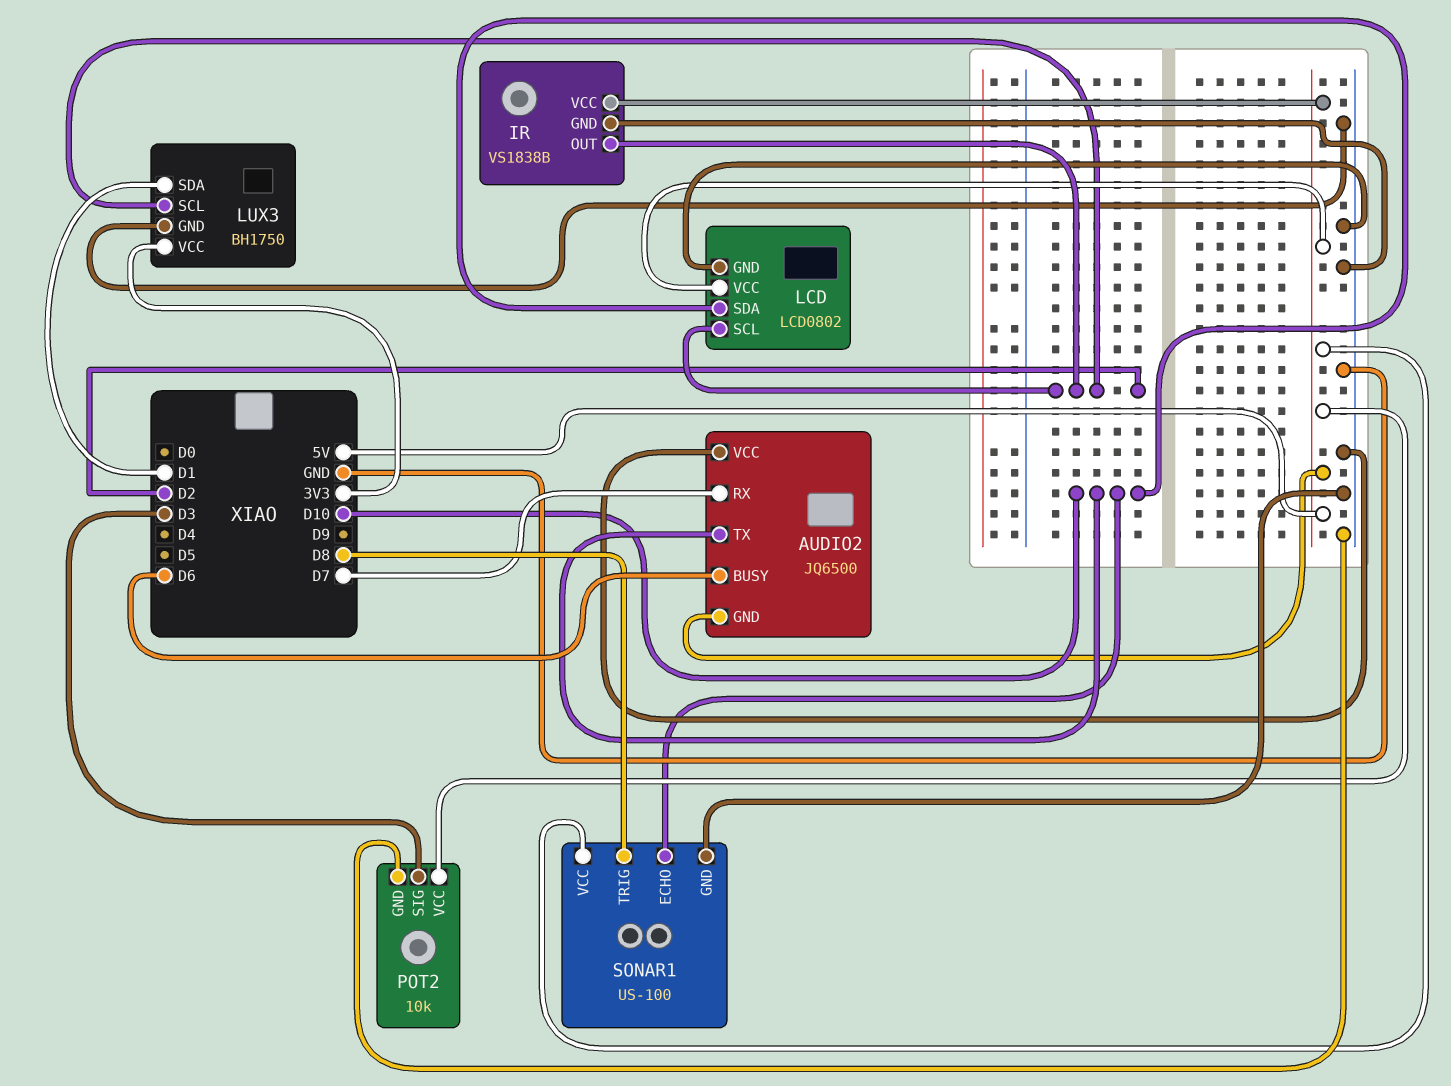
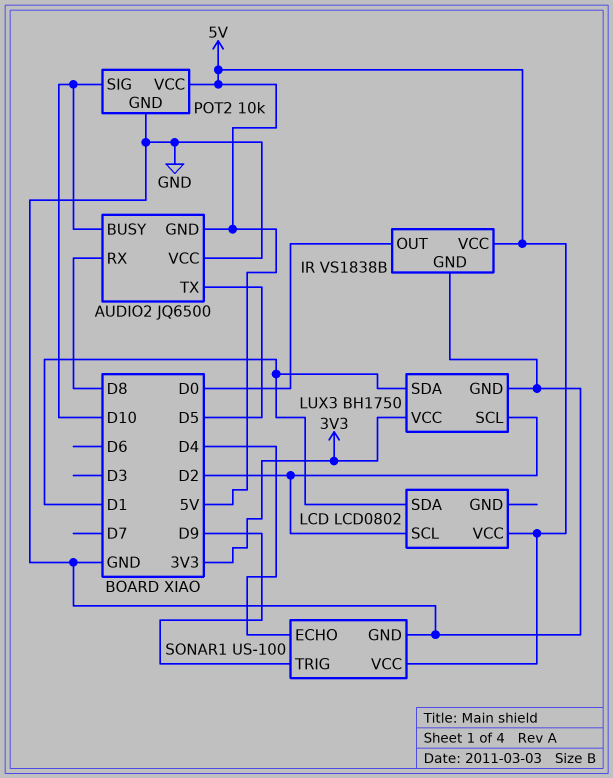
AUDIO2 pin BUSY: D6 -> D10
AUDIO2 pin RX: D7 -> D8
AUDIO2 pin TX: D10 -> D5
IR pin OUT: D2 -> D0
LCD pin GND: GND -> none
LCD pin SDA: D10 -> D1
POT2 pin SIG: D3 -> D10
SONAR1 pin ECHO: D10 -> D4
SONAR1 pin TRIG: D8 -> D9

